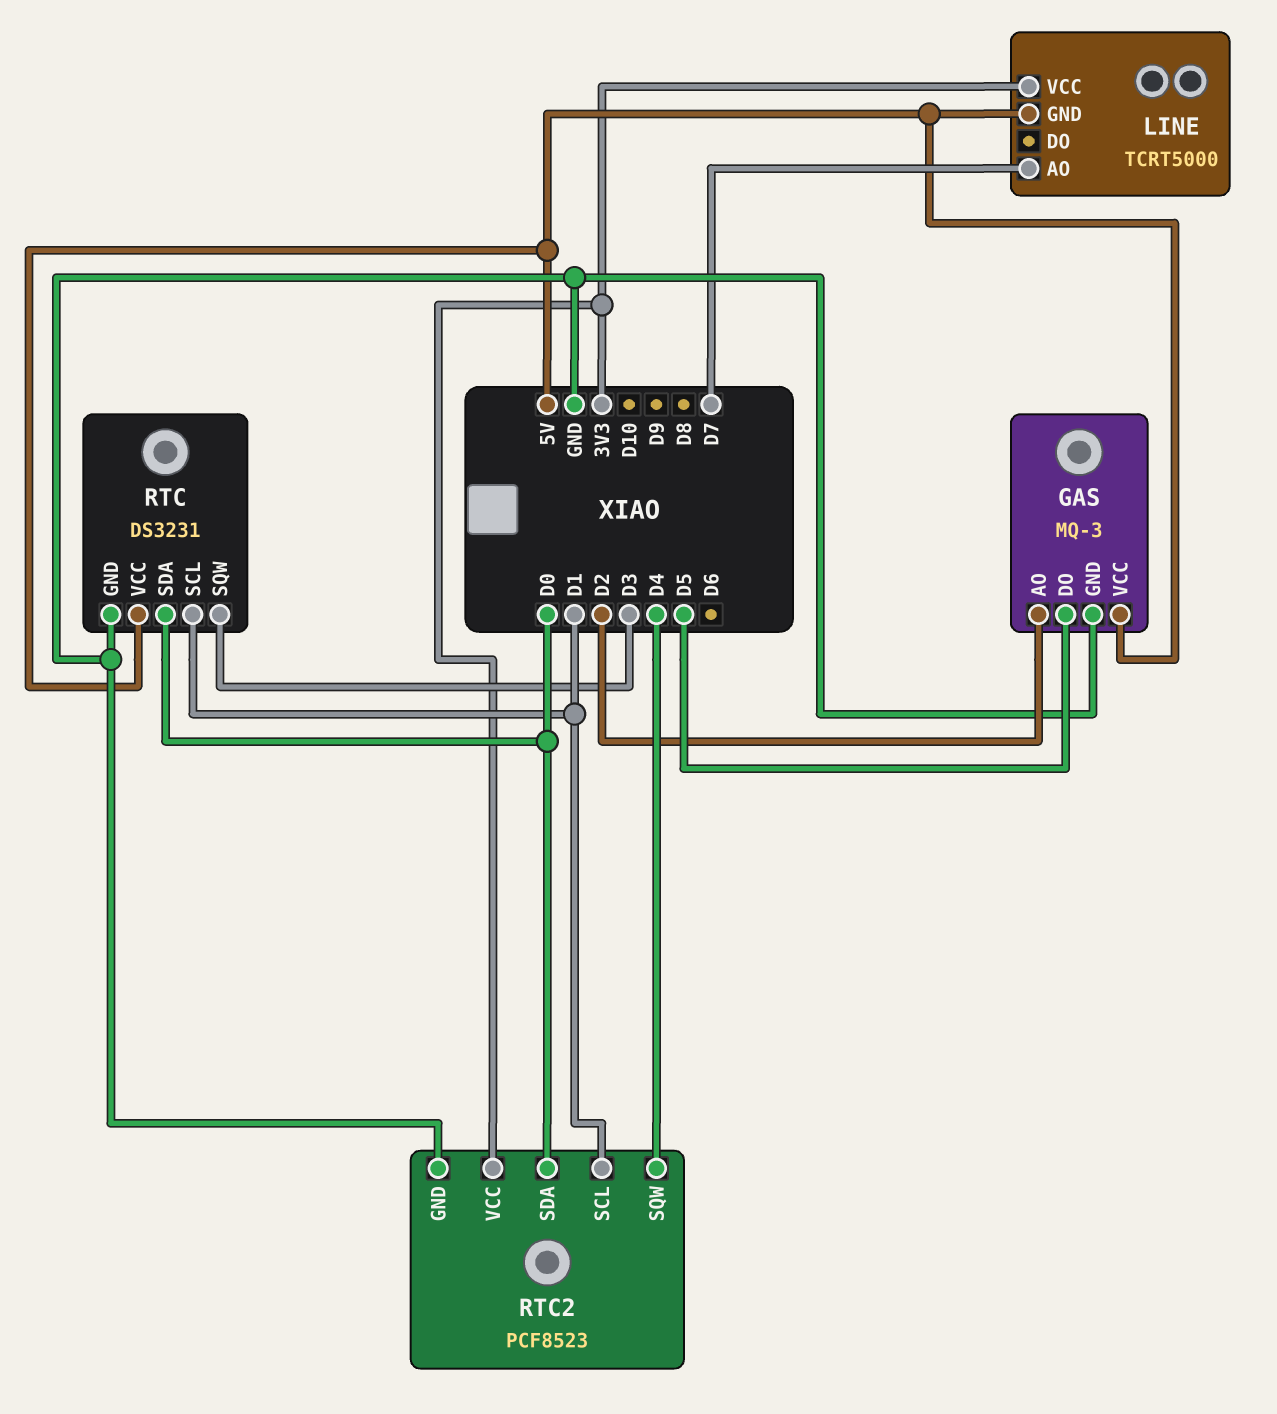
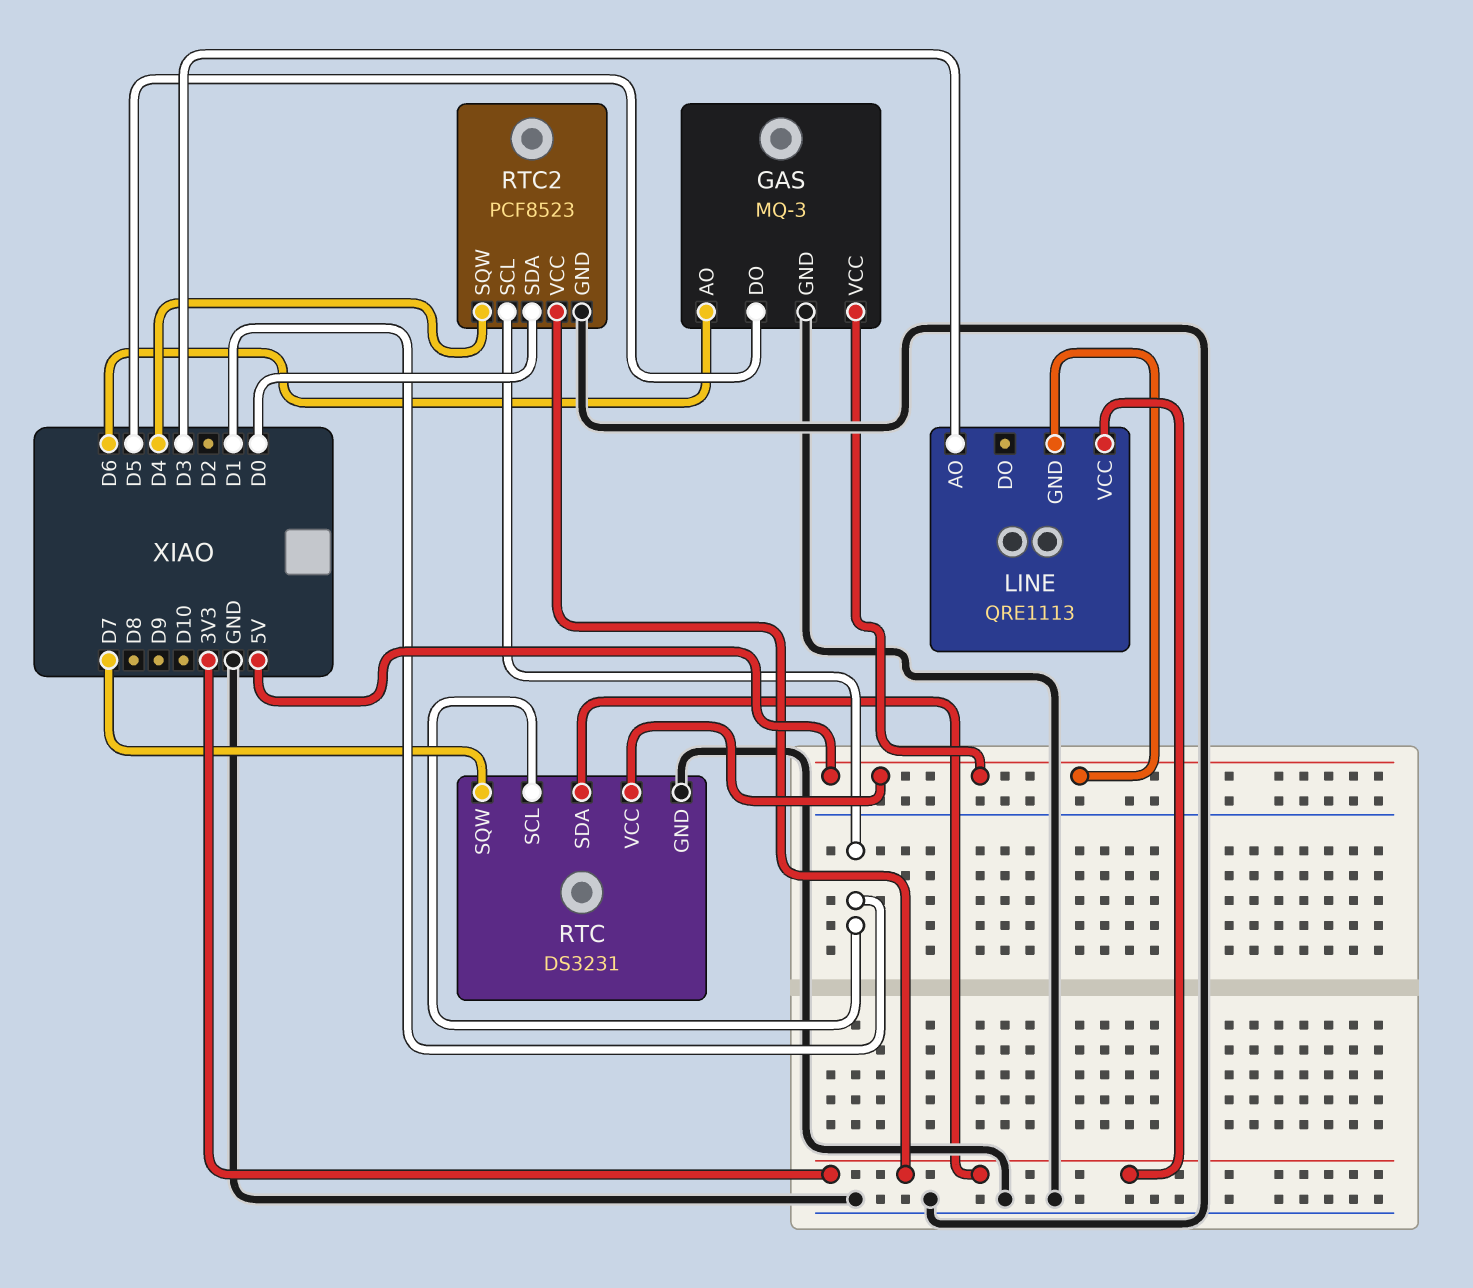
GAS pin AO: D2 -> D6
LINE: TCRT5000 -> QRE1113
LINE pin AO: D7 -> D3
RTC pin SDA: D0 -> 3V3
RTC pin SQW: D3 -> D7

